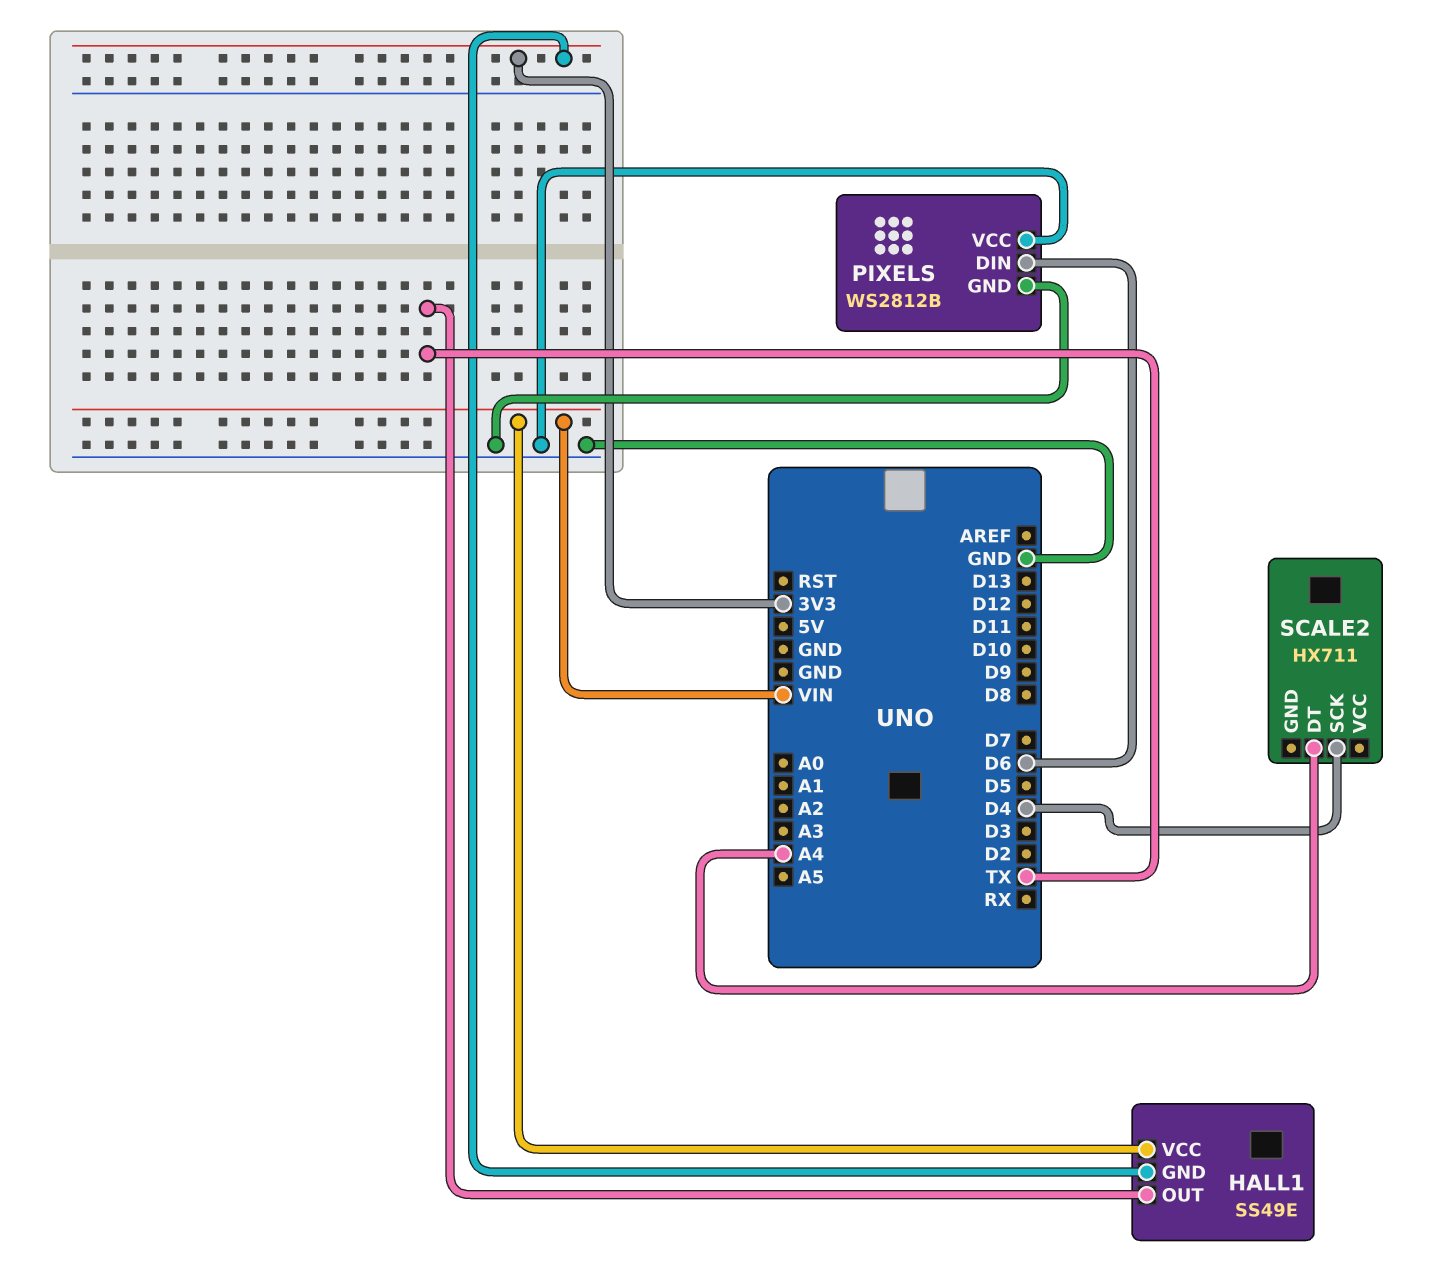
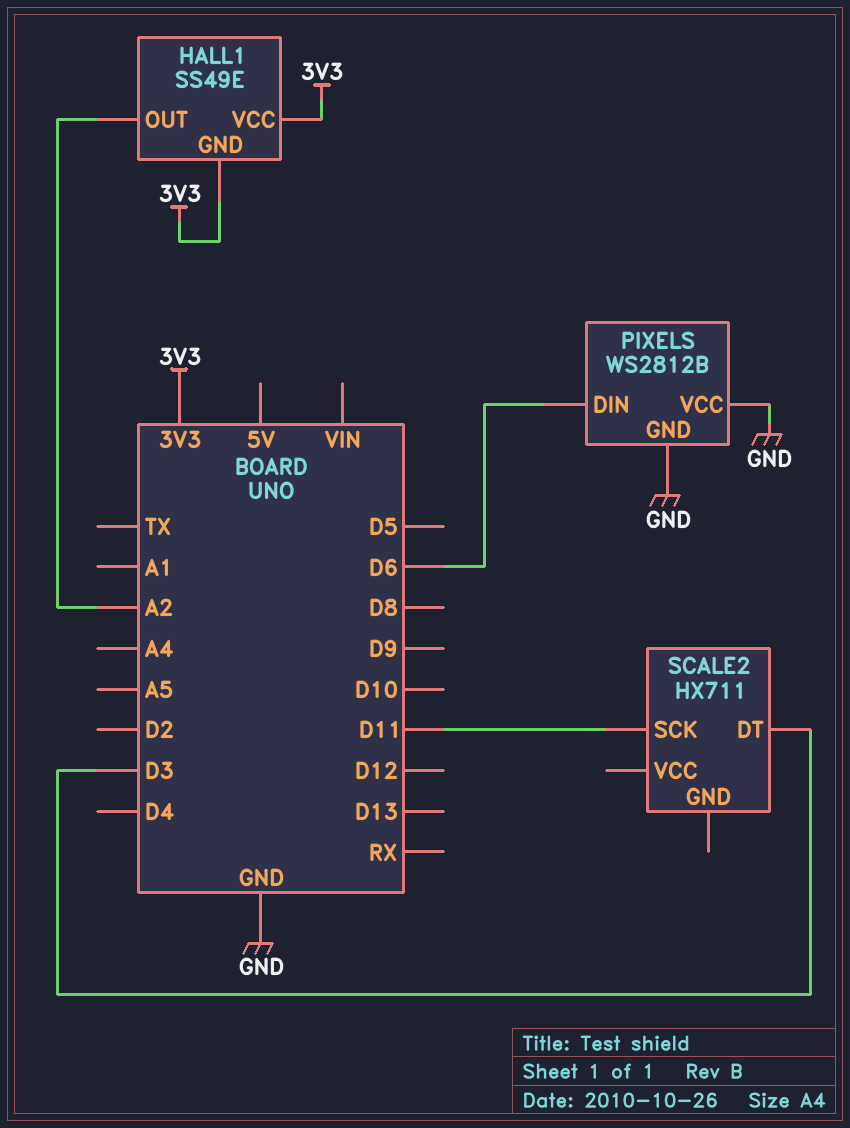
HALL1 pin OUT: TX -> A2
HALL1 pin VCC: VIN -> 3V3
SCALE2 pin DT: A4 -> D3
SCALE2 pin SCK: D4 -> D11

